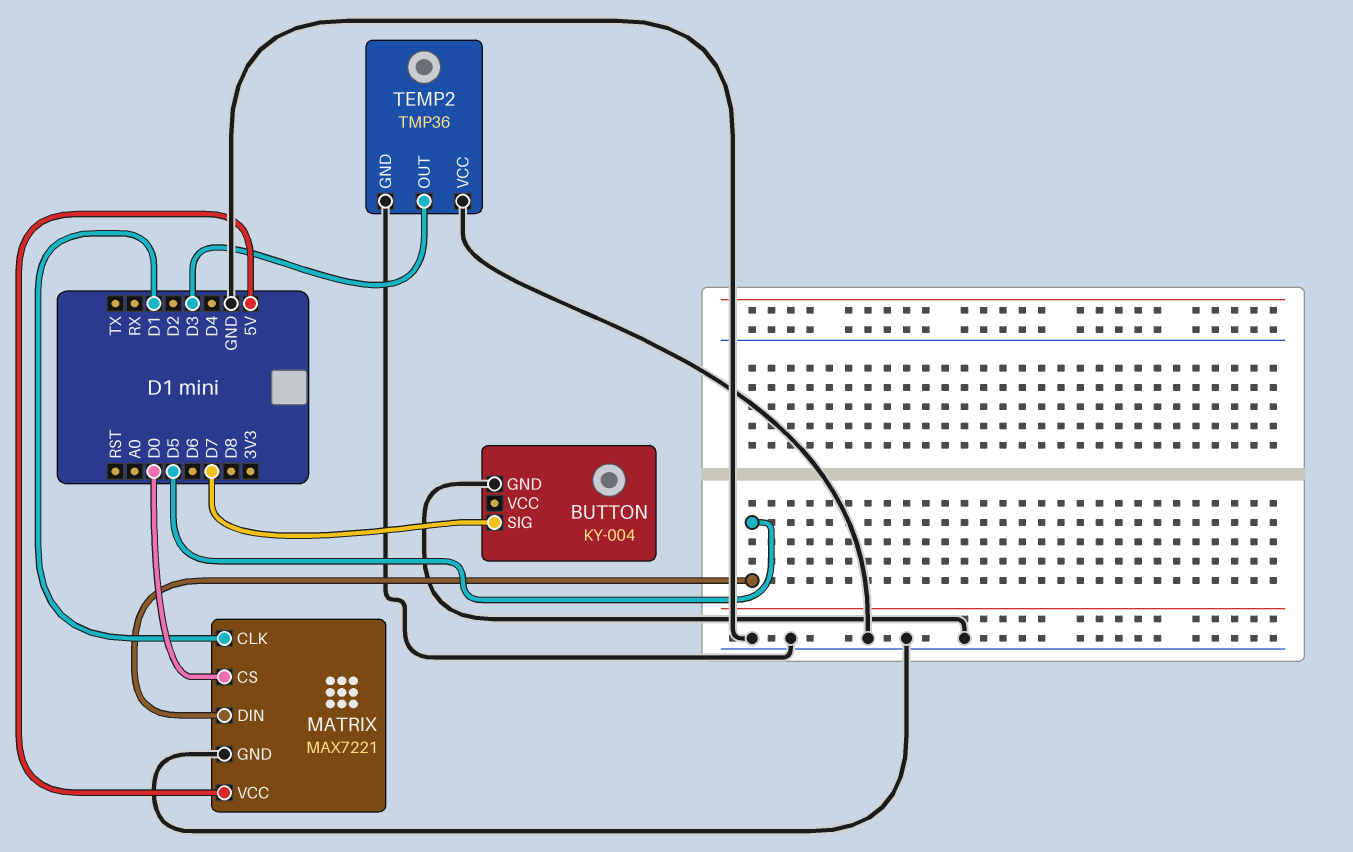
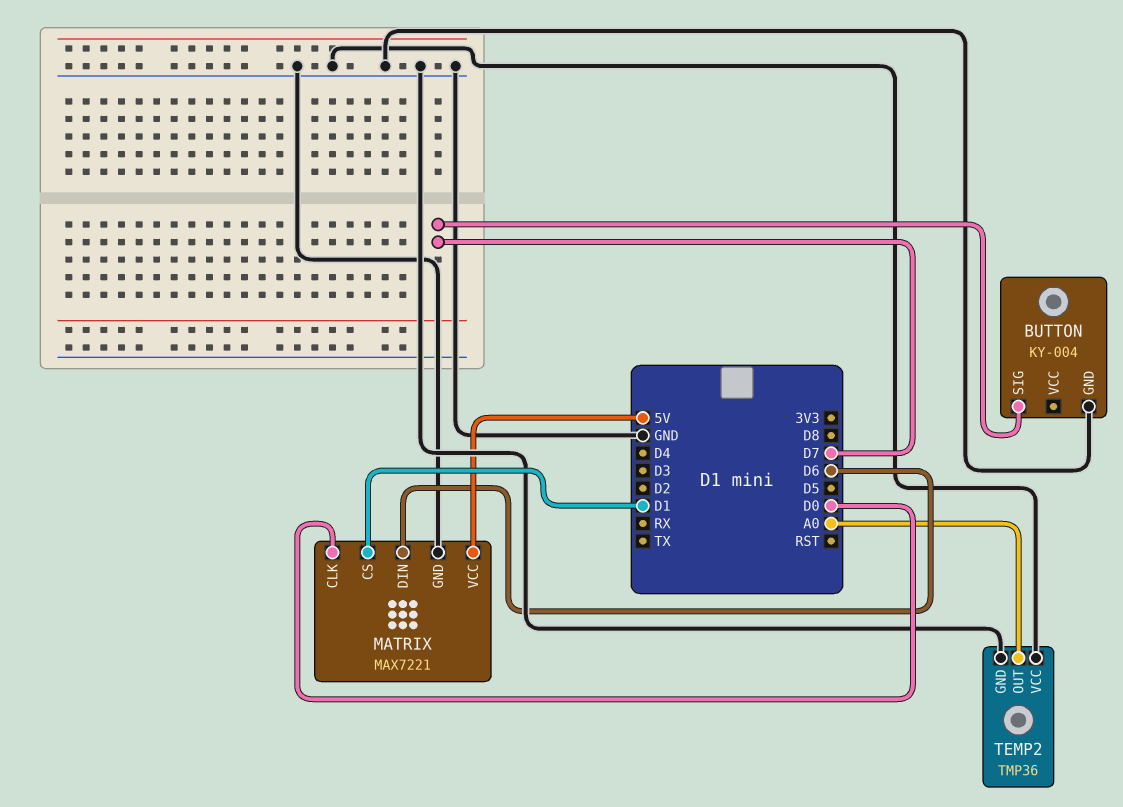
MATRIX pin CLK: D1 -> D0
MATRIX pin CS: D0 -> D1
MATRIX pin DIN: D5 -> D6
TEMP2 pin OUT: D3 -> A0

